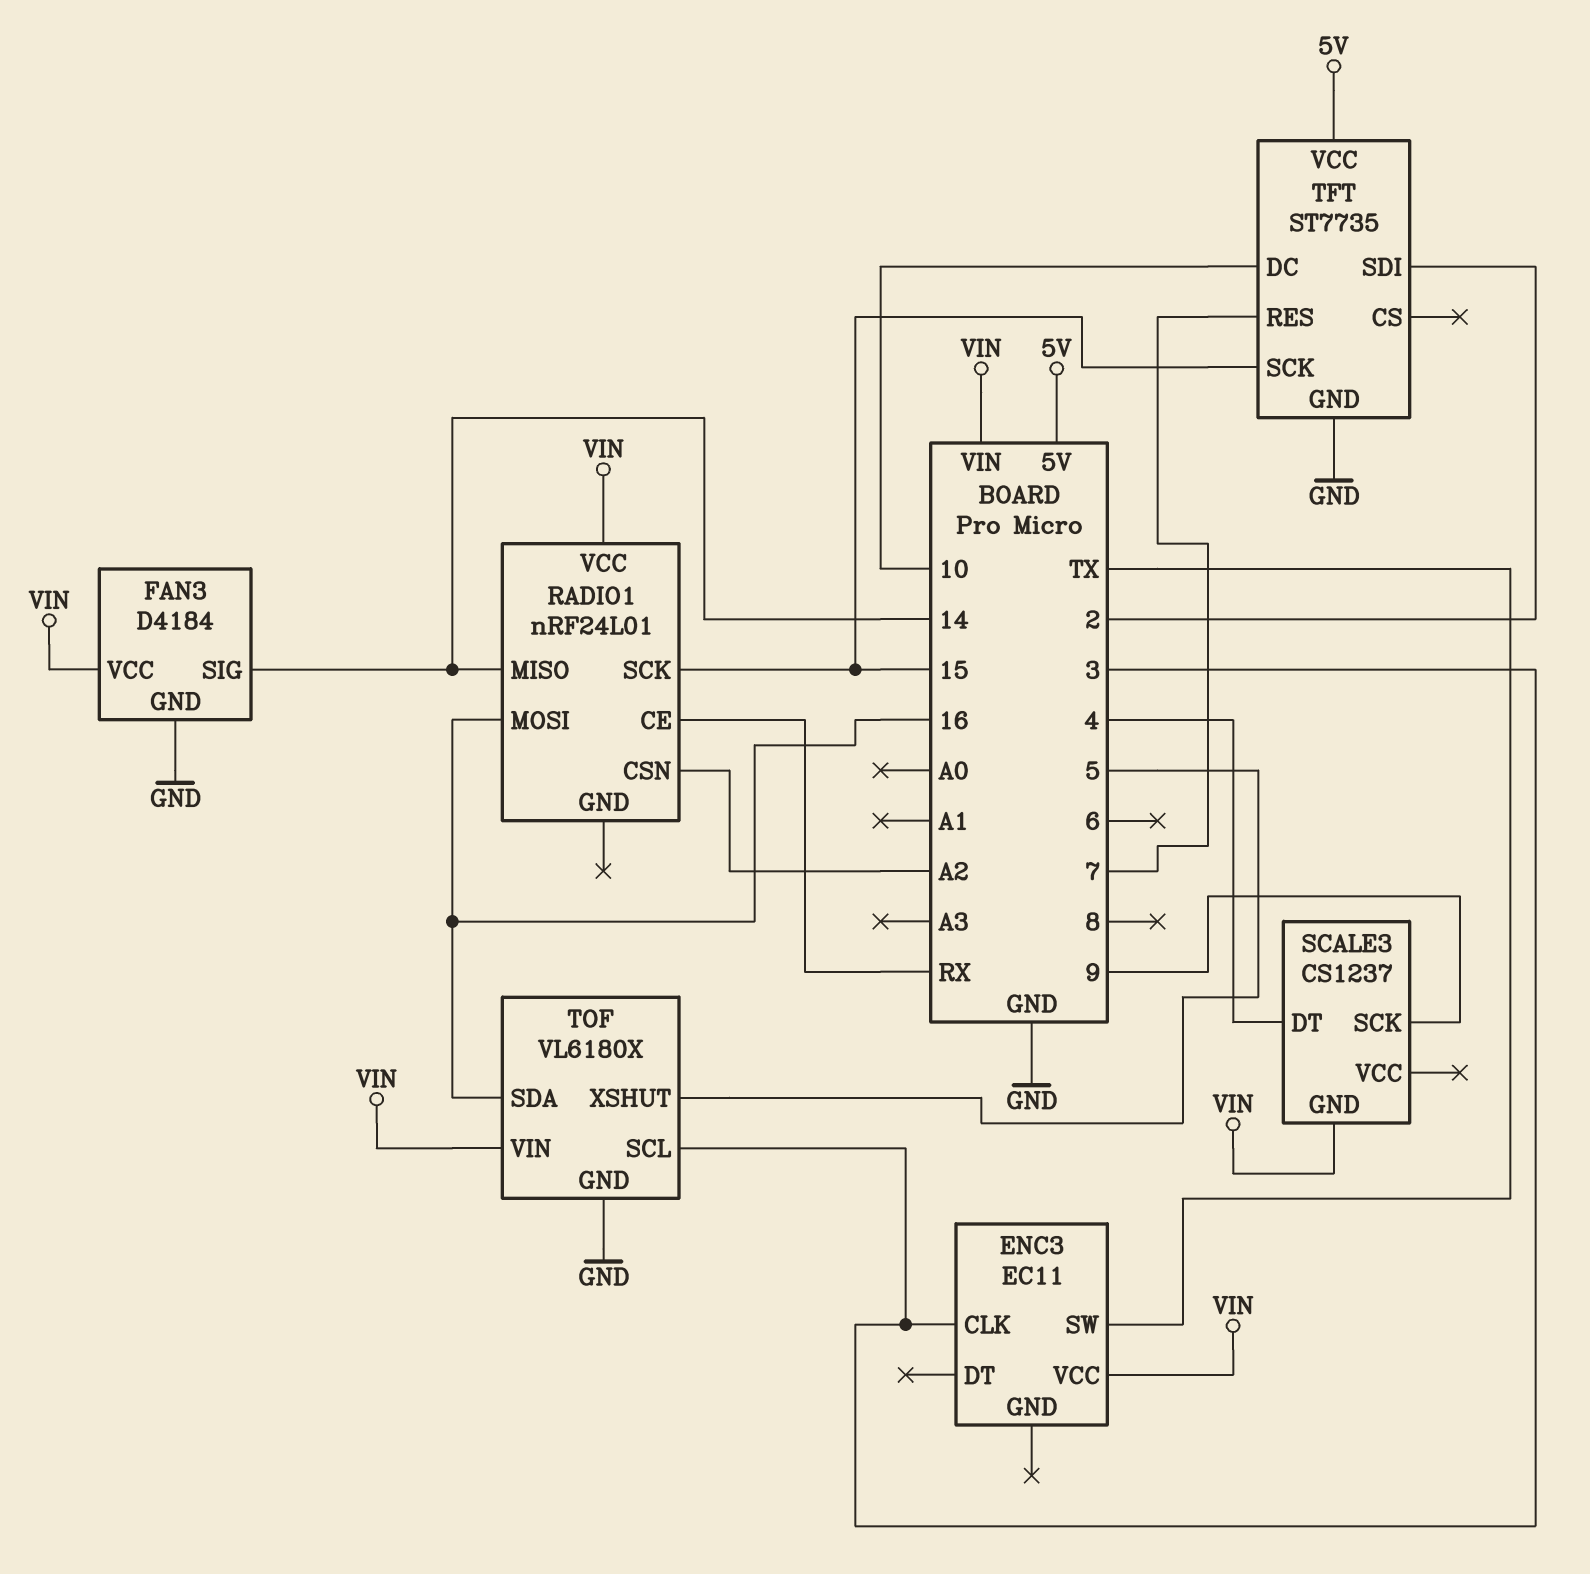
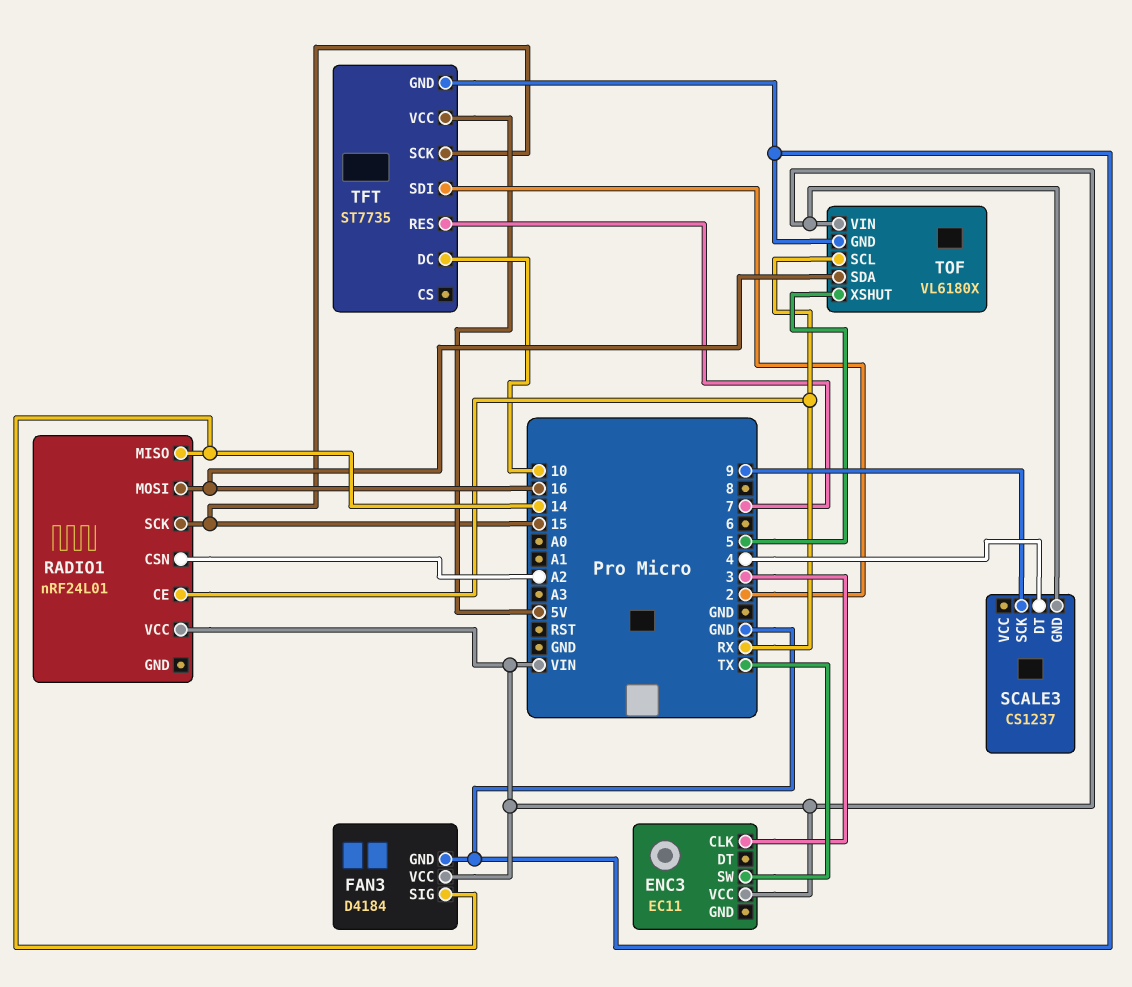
TOF pin SCL: 3 -> RX

